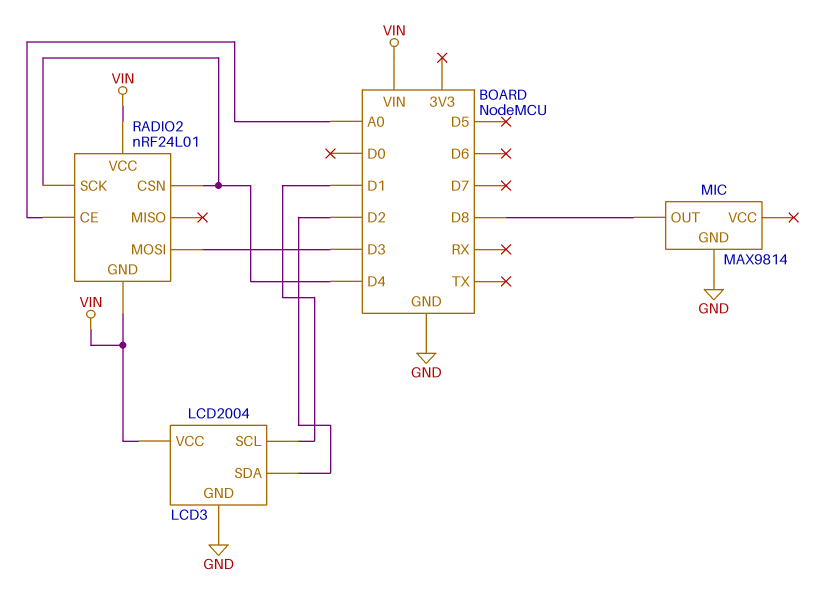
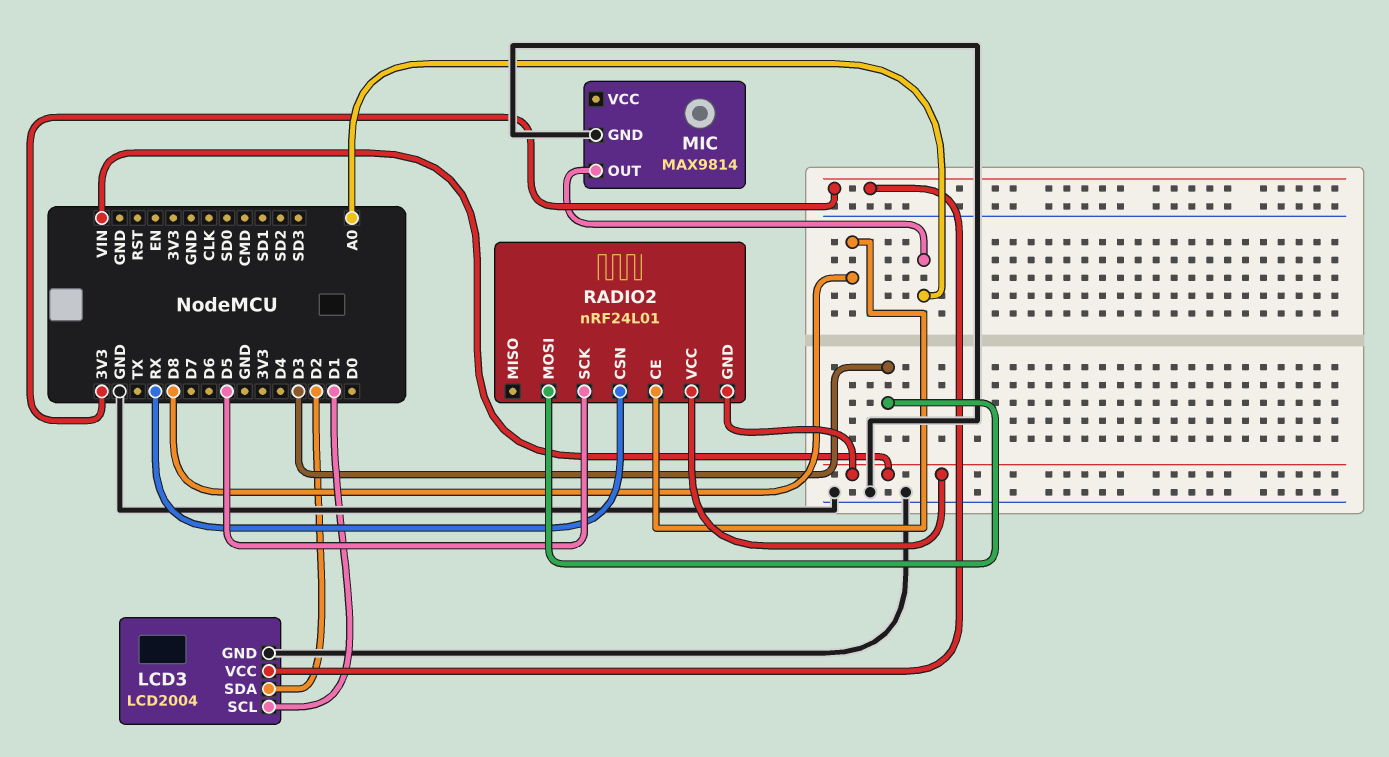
LCD3 pin VCC: VIN -> 3V3
MIC pin OUT: D8 -> A0
RADIO2 pin CE: A0 -> D8
RADIO2 pin CSN: D4 -> RX
RADIO2 pin SCK: D4 -> D5

